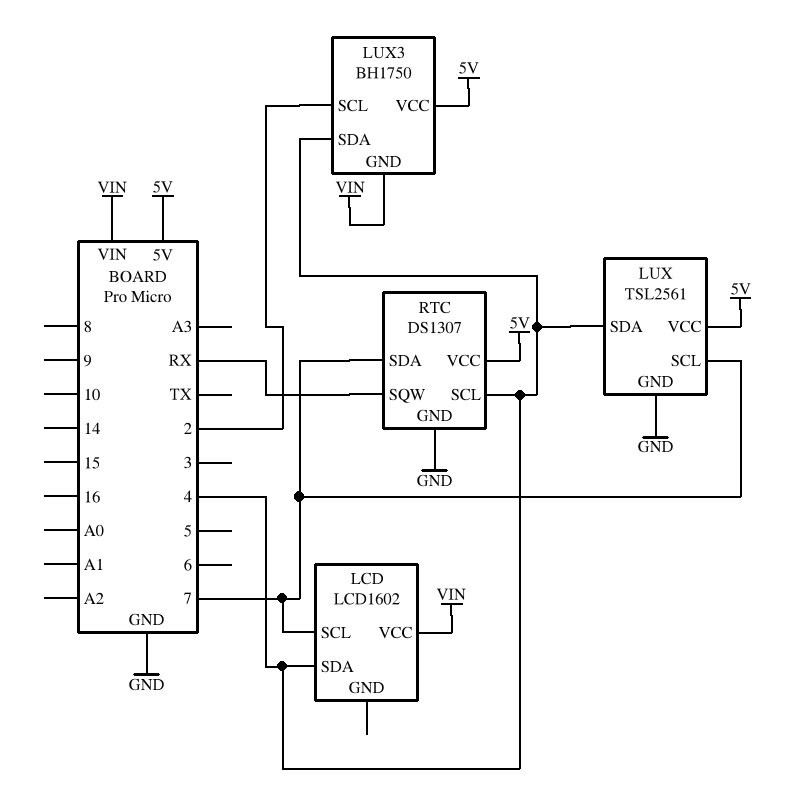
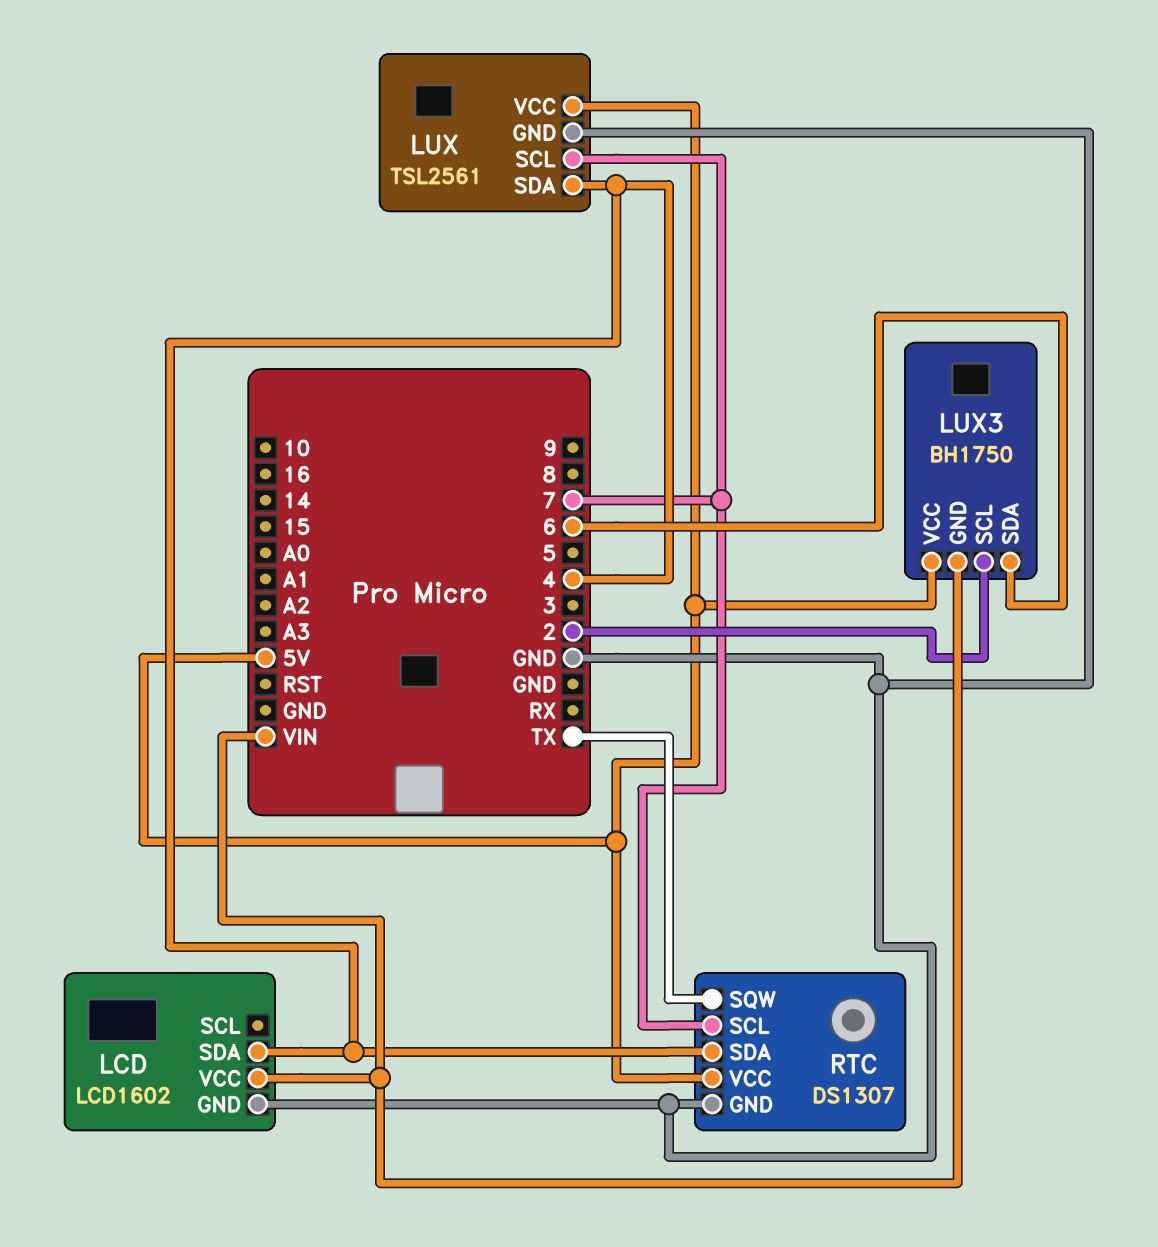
LCD pin GND: none -> GND
LCD pin SCL: 7 -> none
LUX3 pin SDA: 4 -> 6
RTC pin SCL: 4 -> 7
RTC pin SDA: 7 -> 4
RTC pin SQW: RX -> TX

